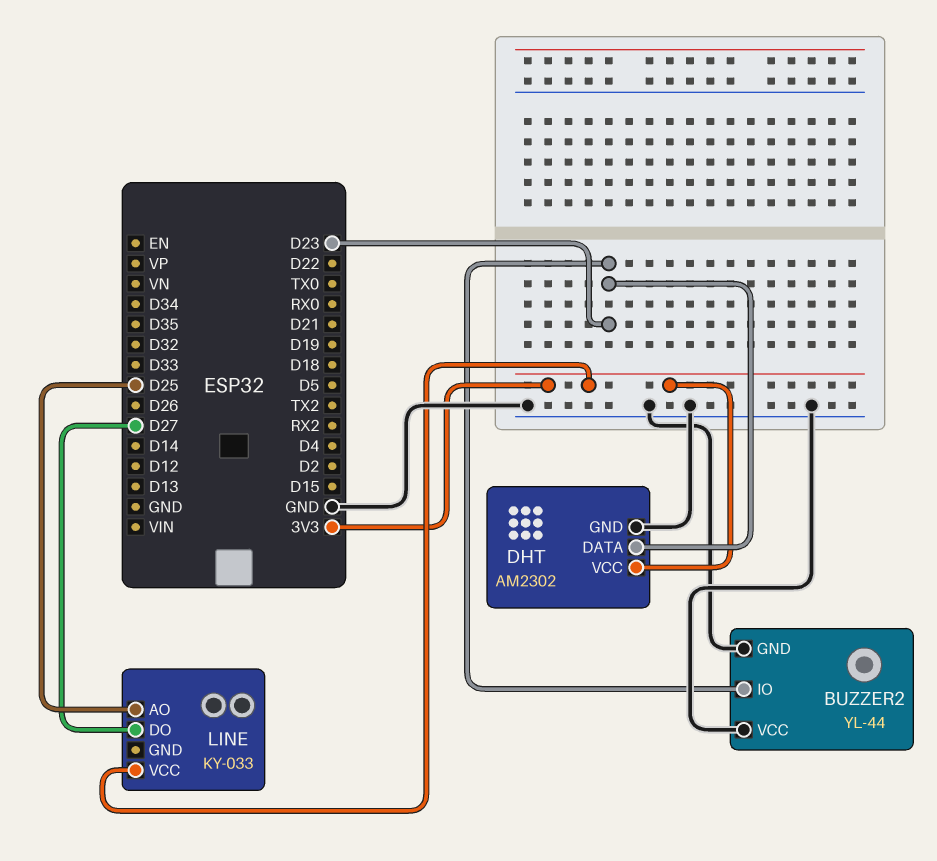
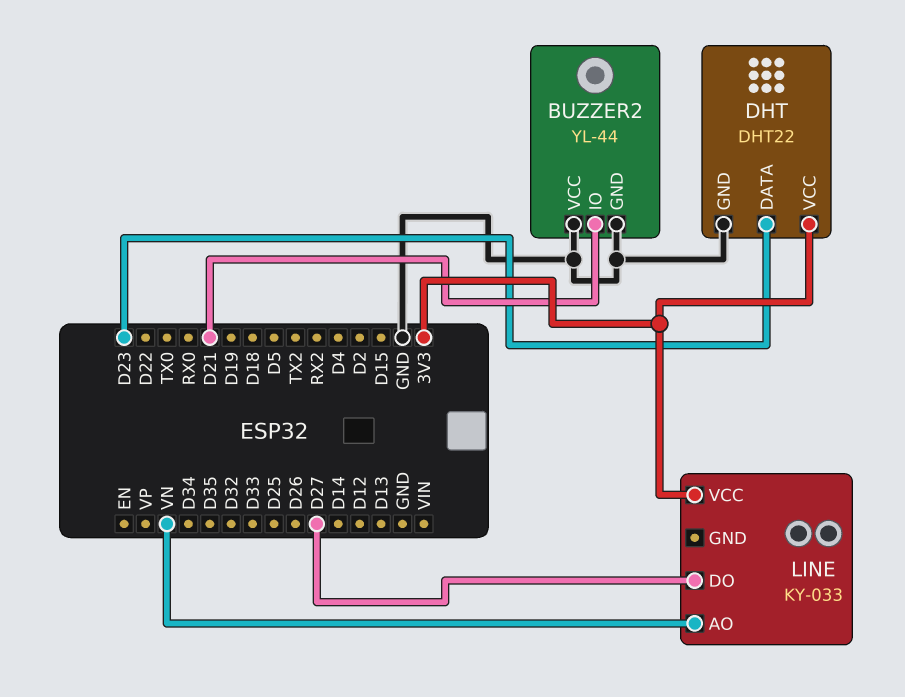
BUZZER2 pin IO: D23 -> D21
DHT: AM2302 -> DHT22
LINE pin AO: D25 -> VN

